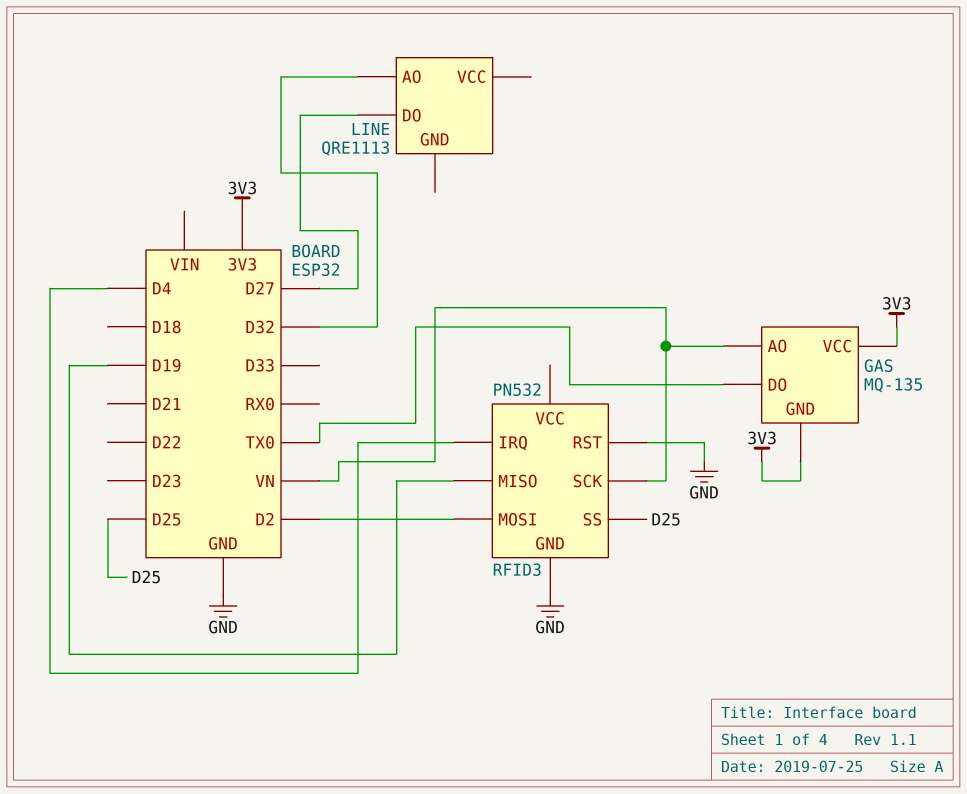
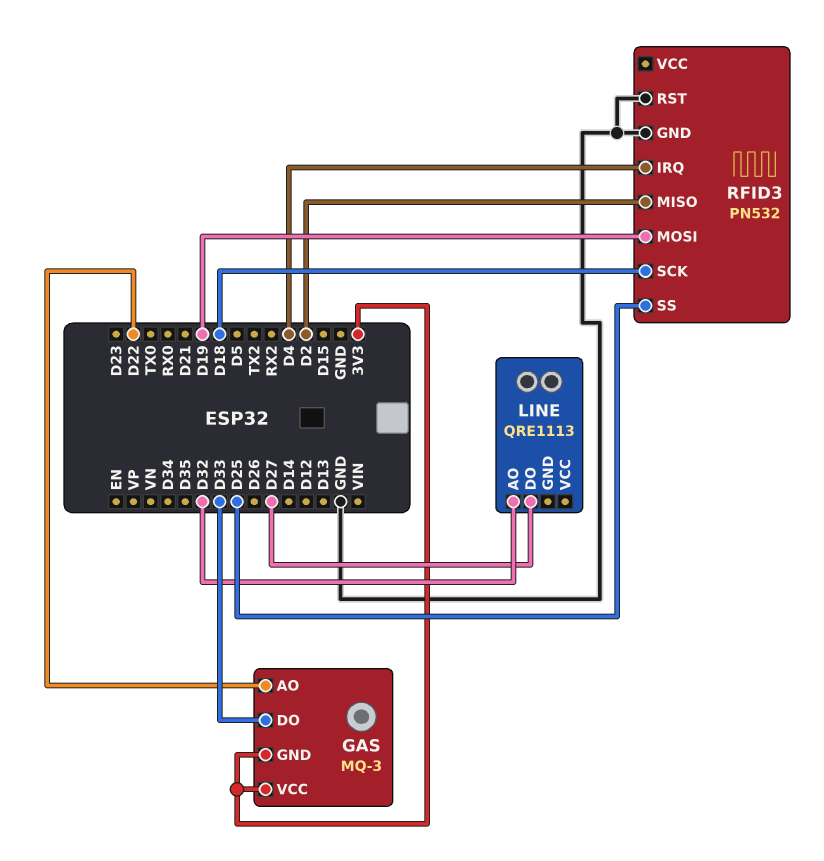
GAS: MQ-135 -> MQ-3
GAS pin AO: VN -> D22
GAS pin DO: TX0 -> D33
RFID3 pin MISO: D19 -> D2
RFID3 pin MOSI: D2 -> D19
RFID3 pin SCK: VN -> D18

